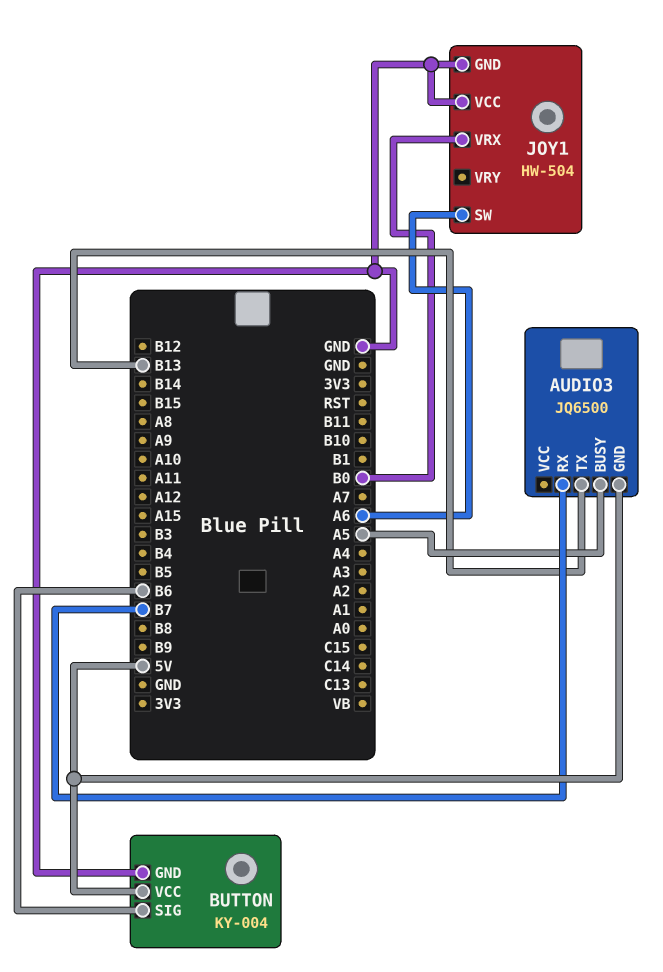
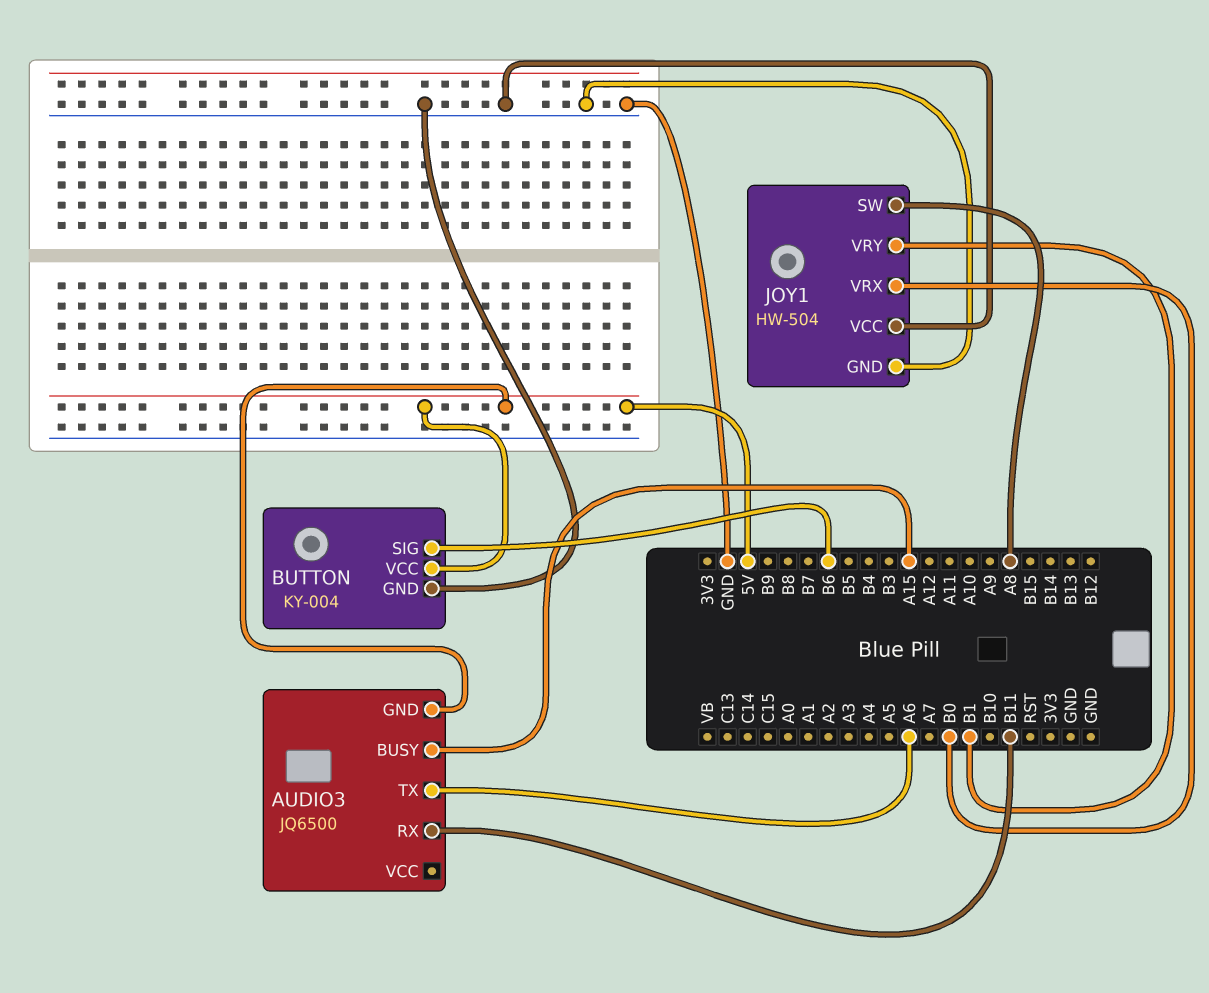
AUDIO3 pin BUSY: A5 -> A15
AUDIO3 pin RX: B7 -> B11
AUDIO3 pin TX: B13 -> A6
JOY1 pin SW: A6 -> A8
JOY1 pin VRY: none -> B1

